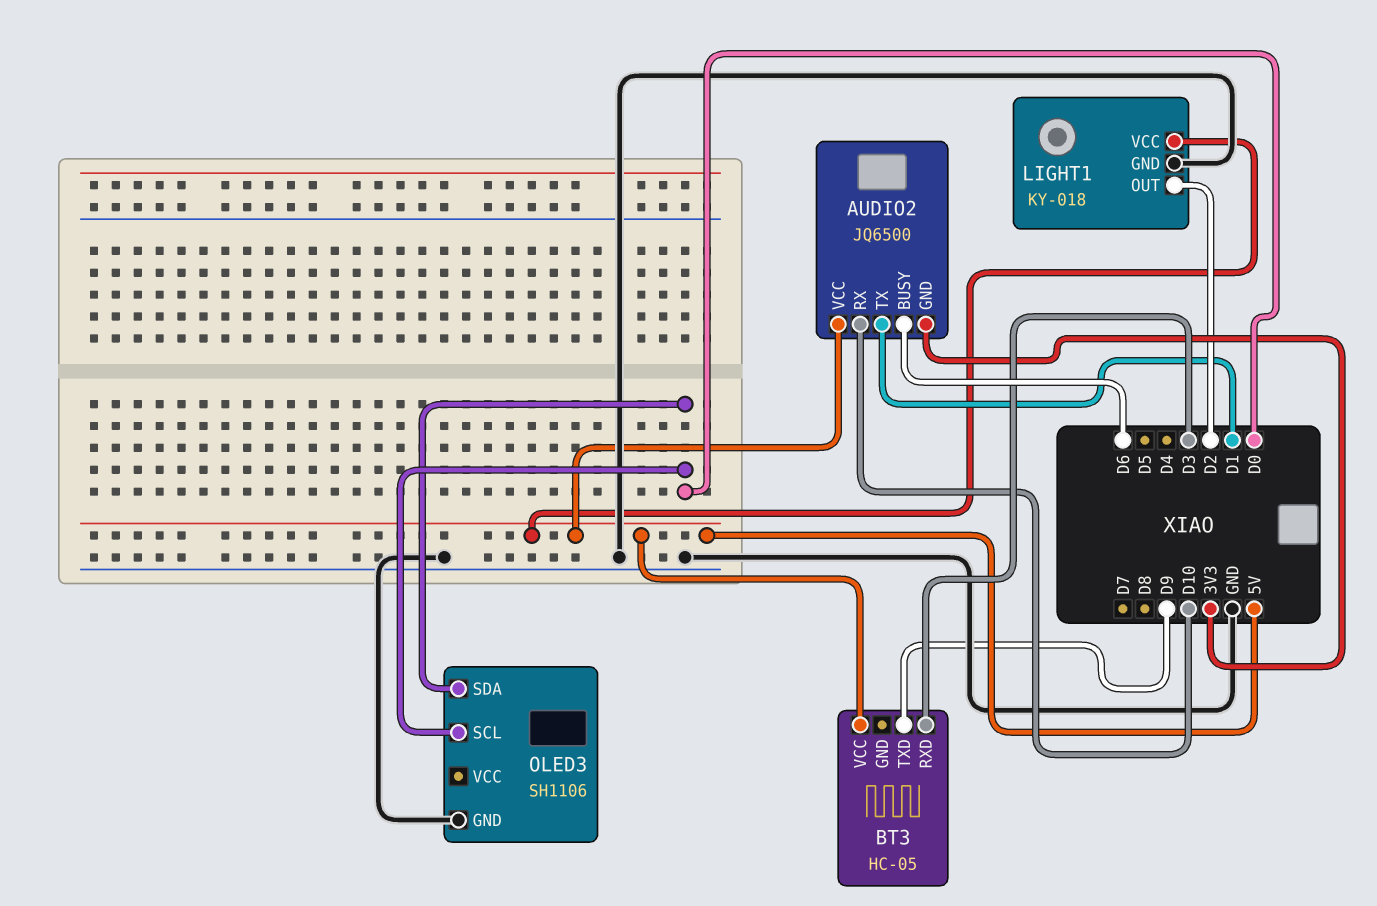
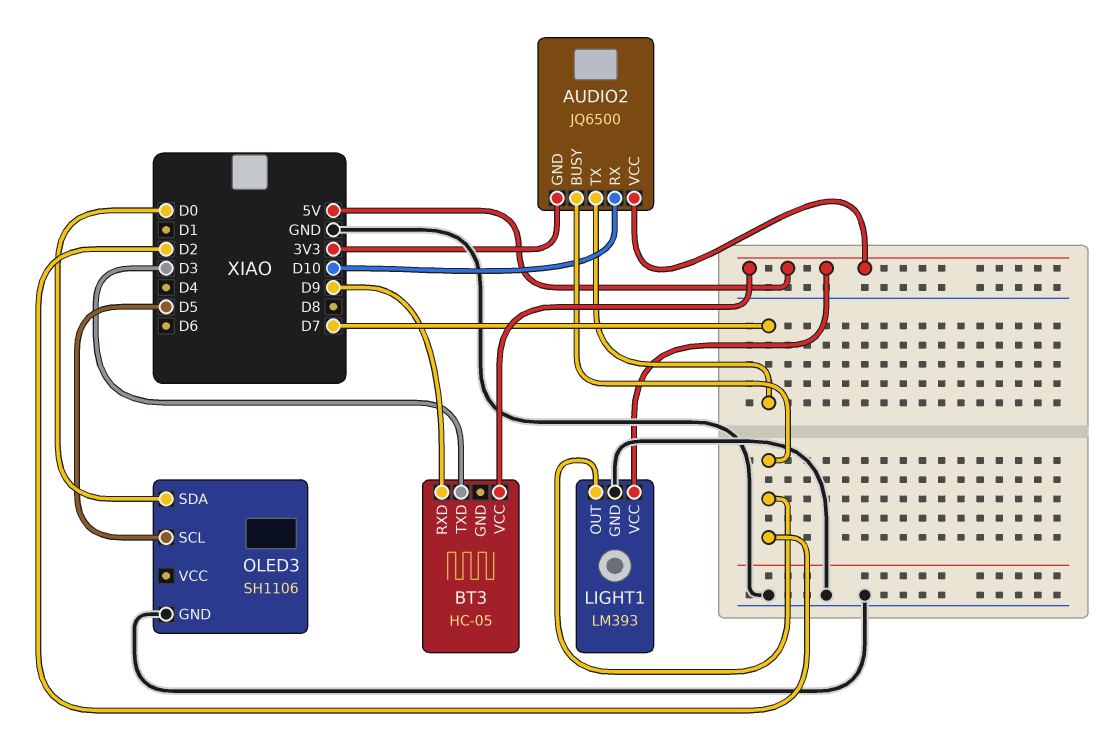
AUDIO2 pin BUSY: D6 -> D2
AUDIO2 pin TX: D1 -> D7
BT3 pin RXD: D3 -> D9
BT3 pin TXD: D9 -> D3
LIGHT1: KY-018 -> LM393
OLED3 pin SCL: D0 -> D5

